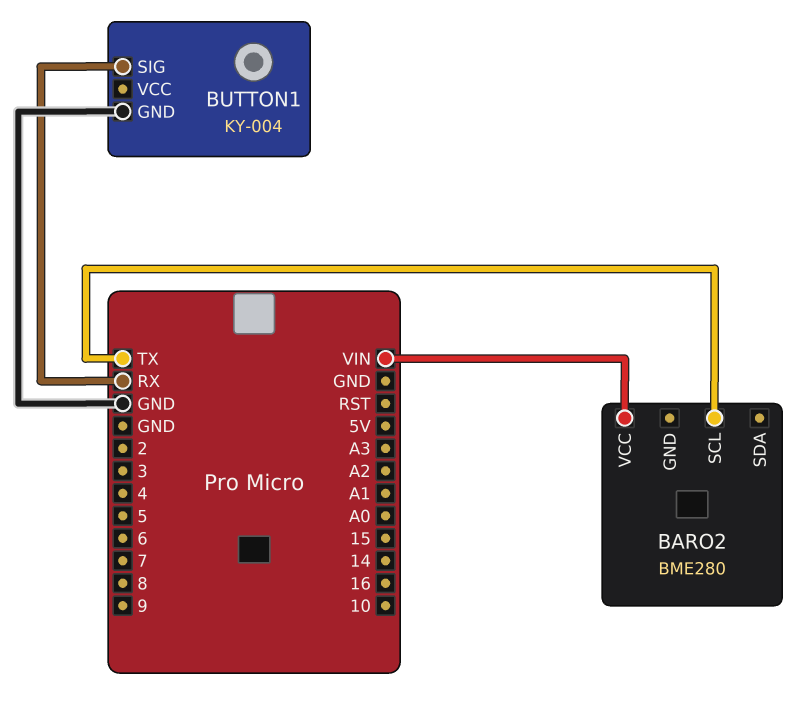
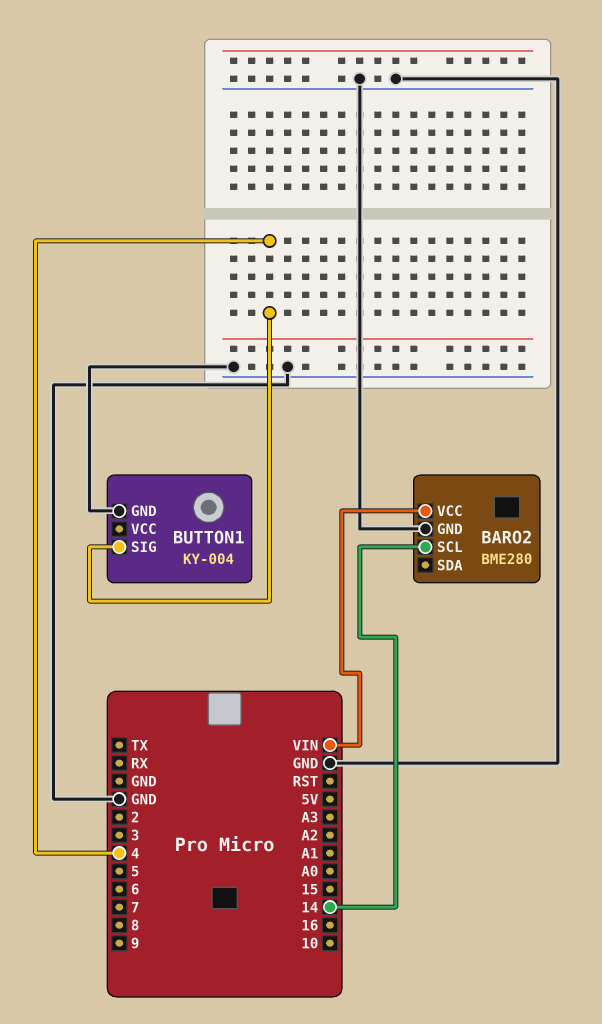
BARO2 pin GND: none -> GND
BARO2 pin SCL: TX -> 14
BUTTON1 pin SIG: RX -> 4

